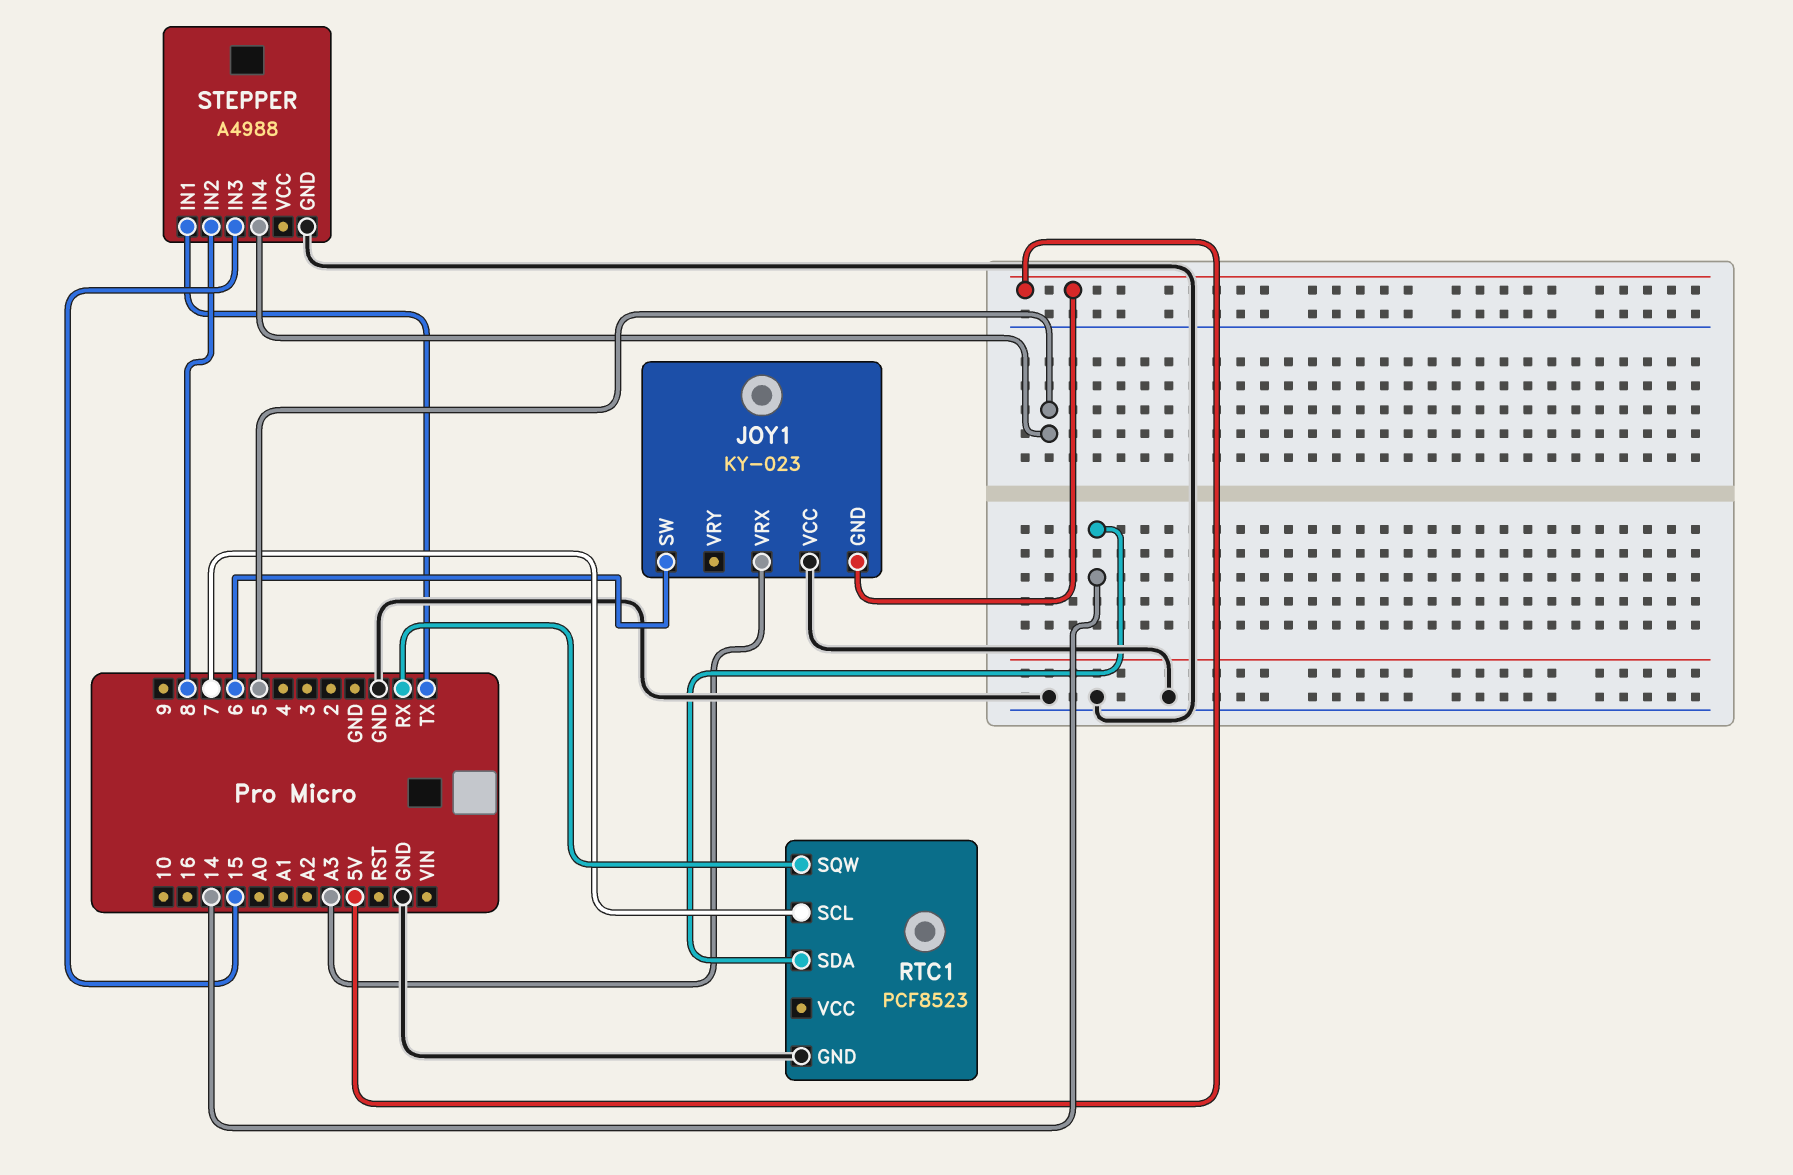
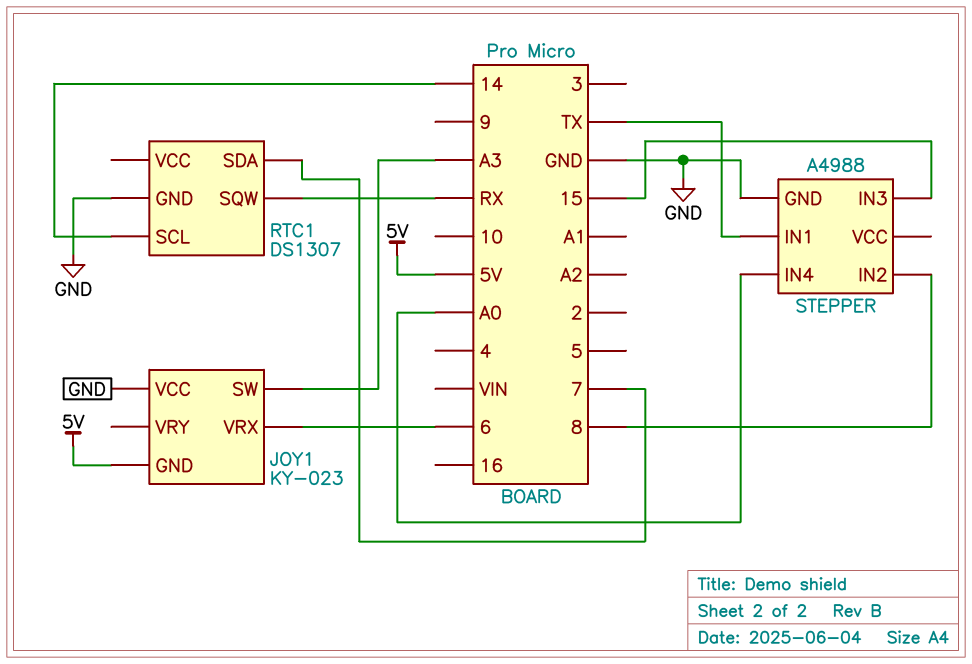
JOY1 pin SW: 6 -> A3
JOY1 pin VRX: A3 -> 6
RTC1: PCF8523 -> DS1307
RTC1 pin SCL: 7 -> 14
RTC1 pin SDA: 14 -> 7
STEPPER pin IN4: 5 -> A0

